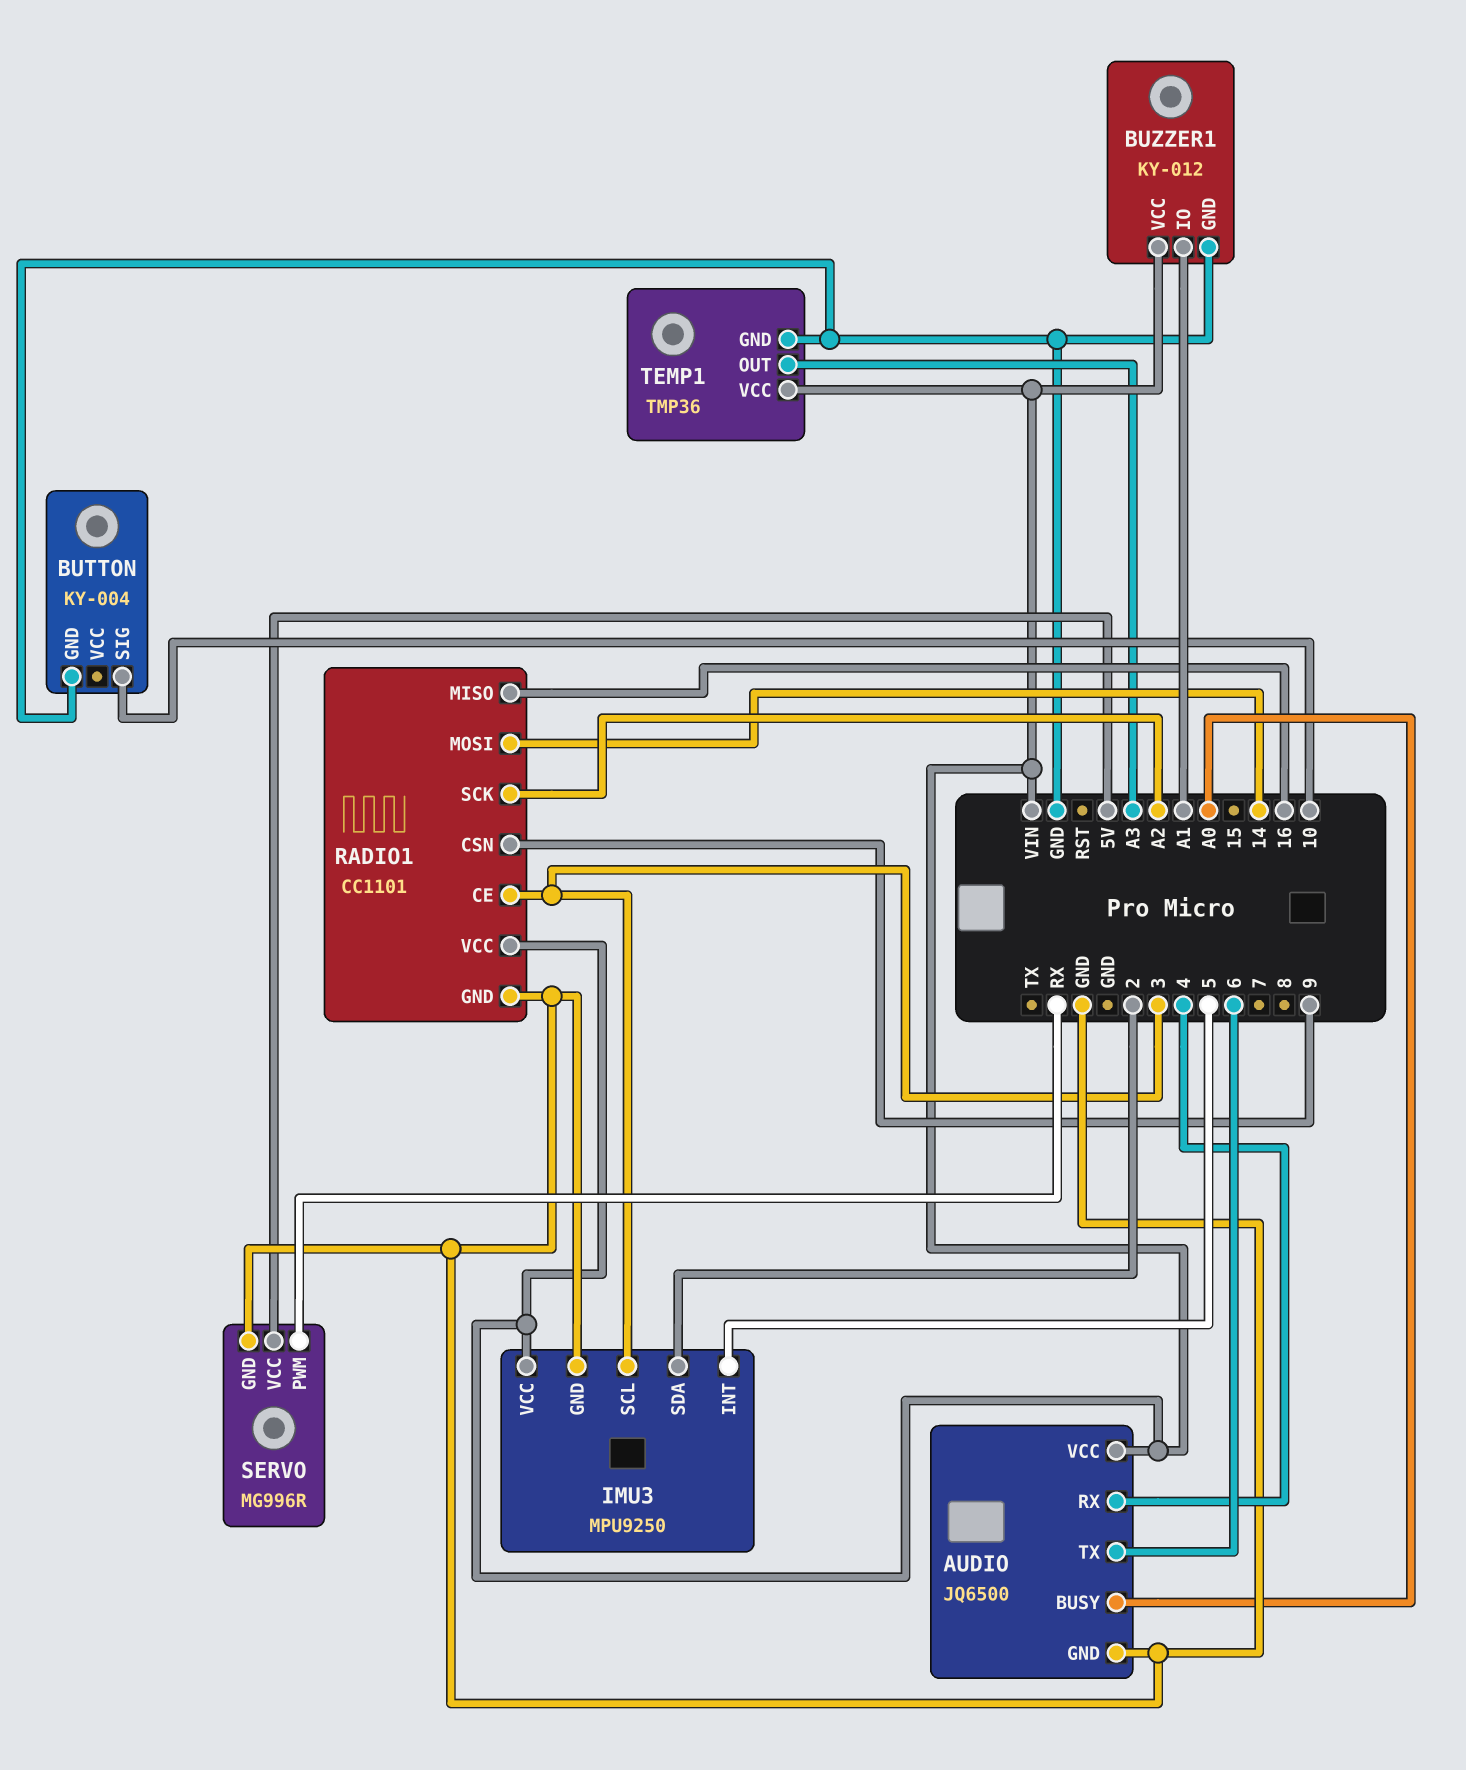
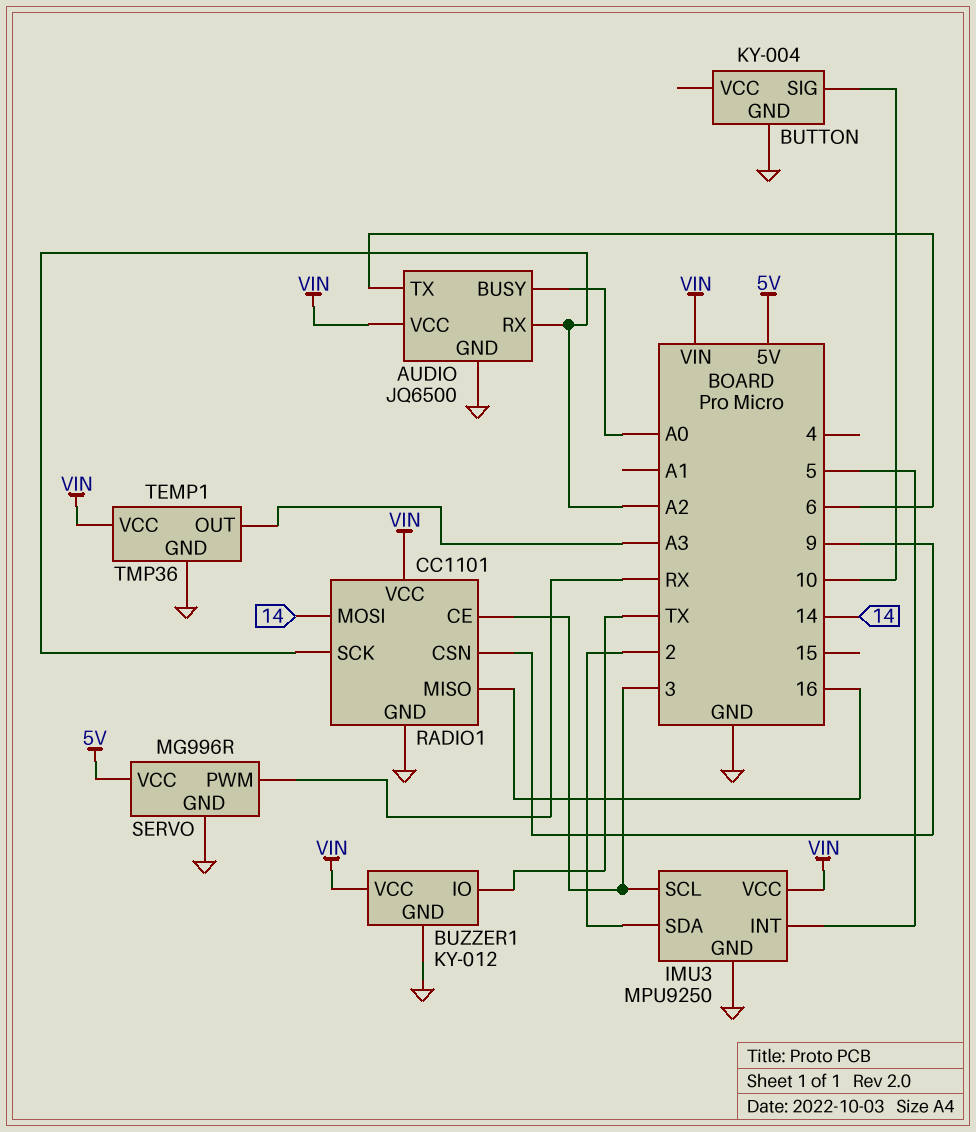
AUDIO pin RX: 4 -> A2
BUZZER1 pin IO: A1 -> TX

